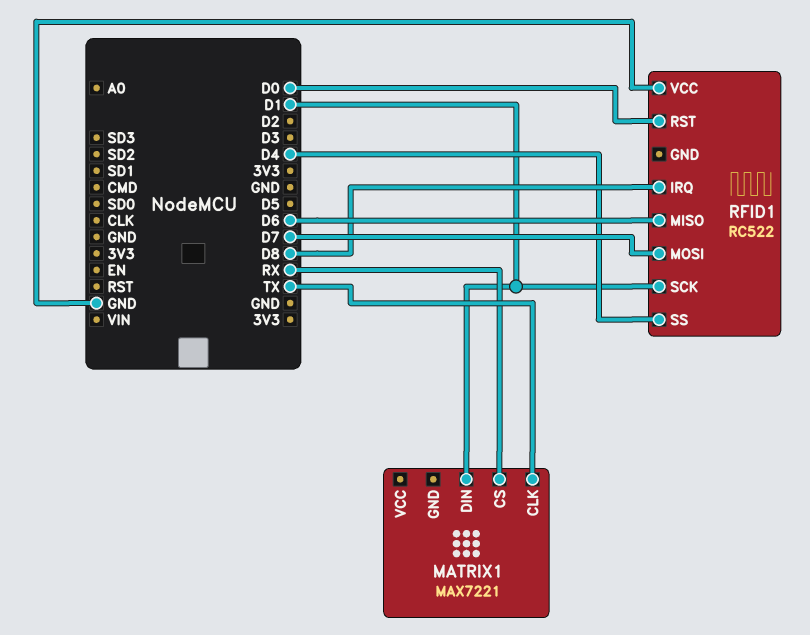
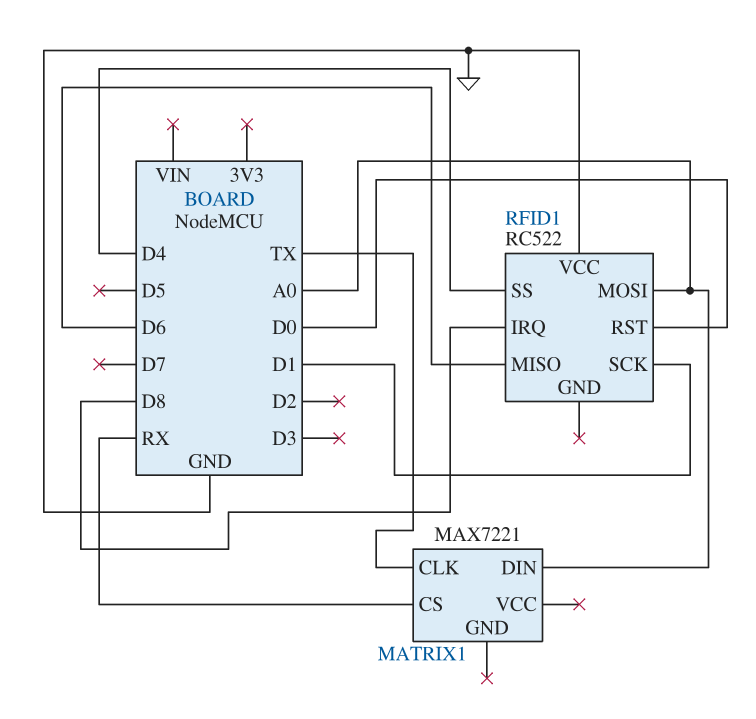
MATRIX1 pin DIN: D1 -> A0
RFID1 pin MOSI: D7 -> A0

